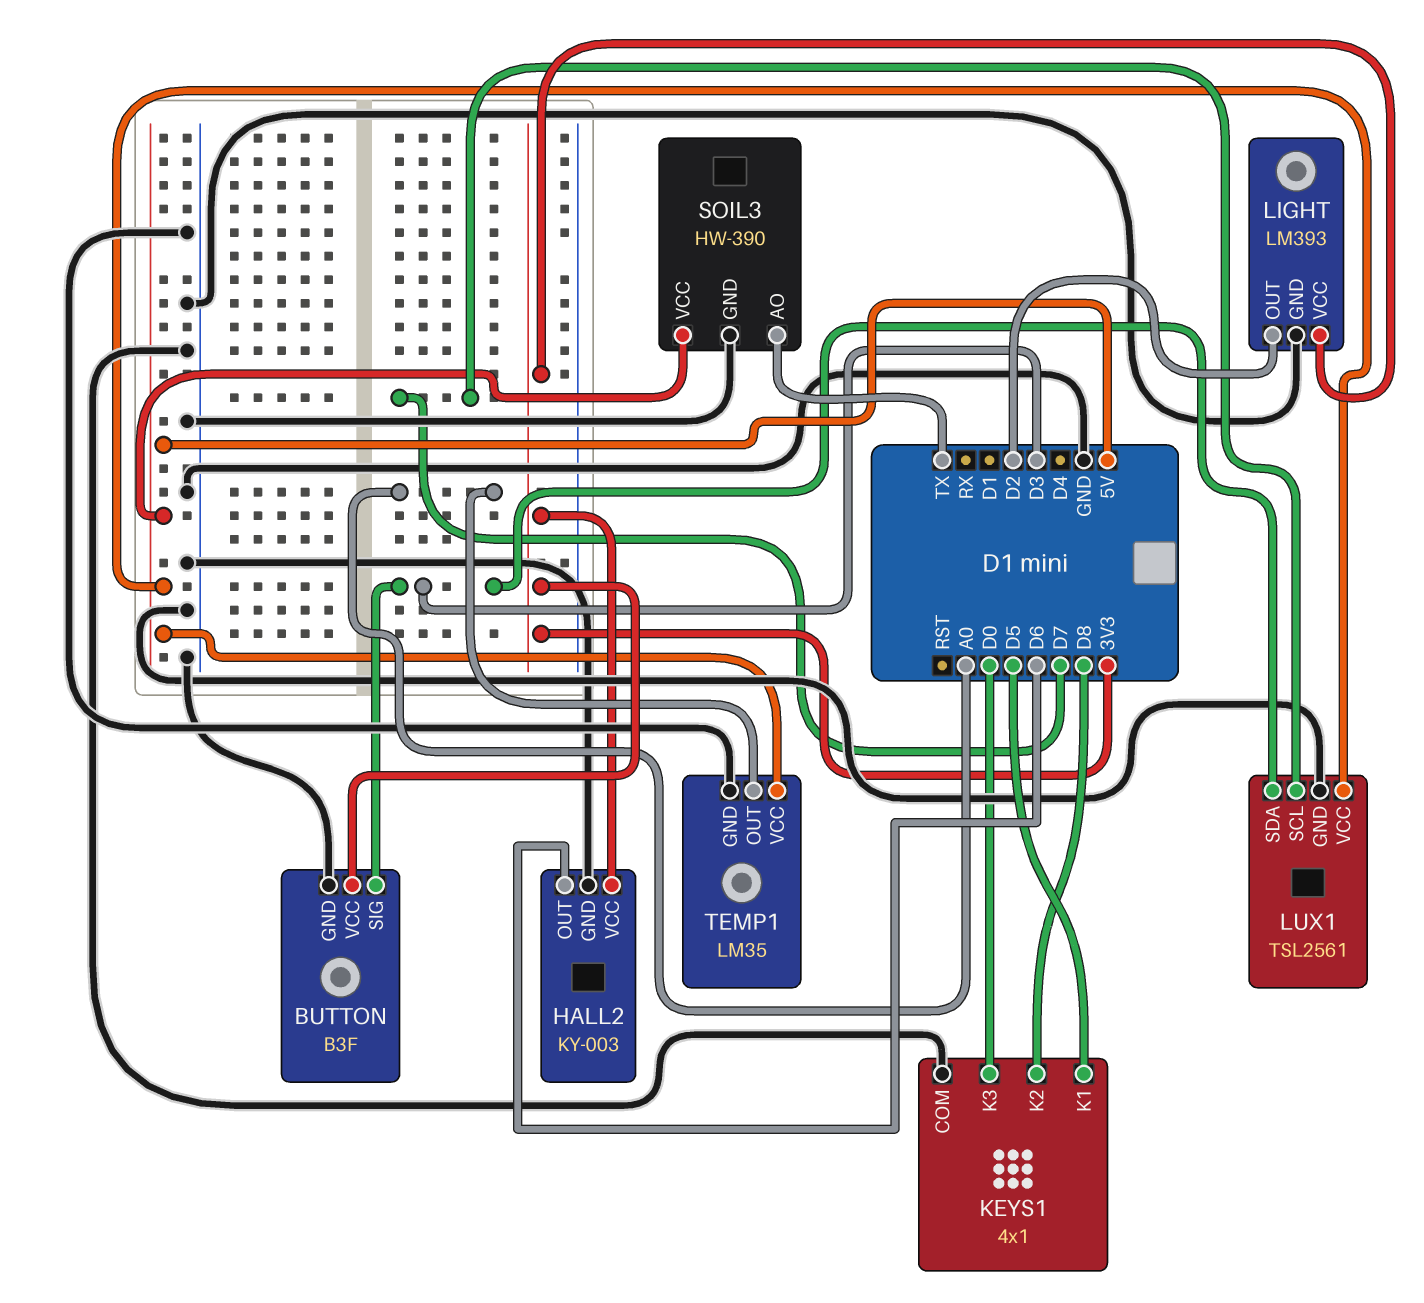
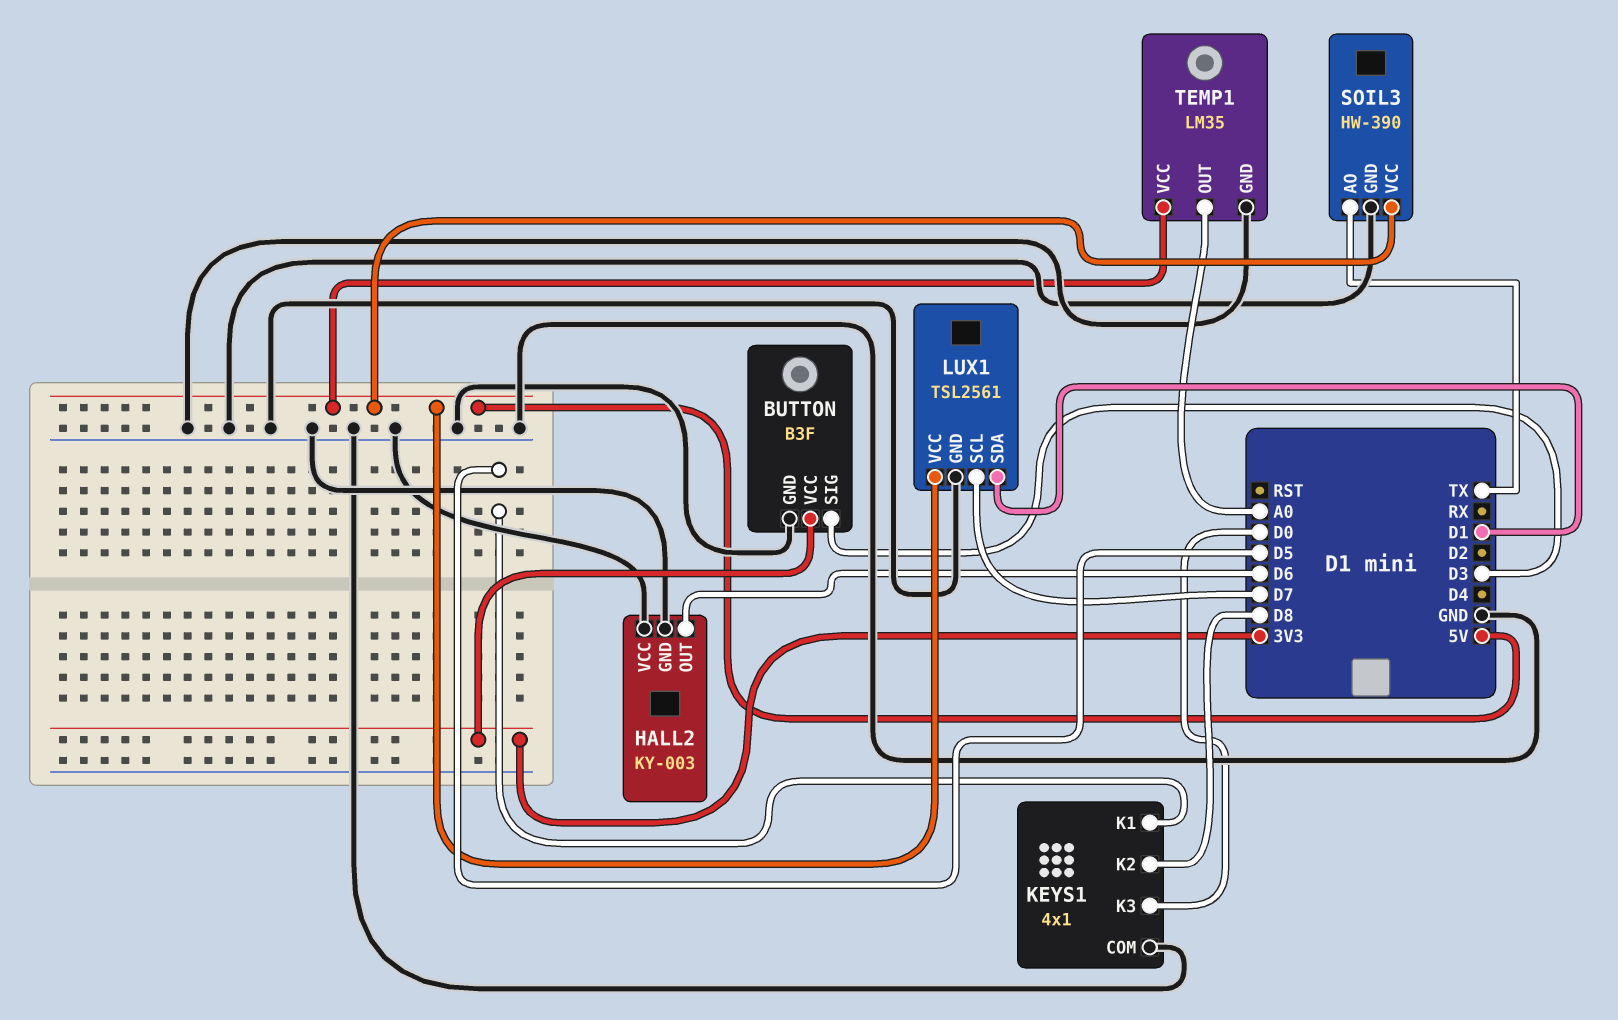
HALL2 pin VCC: 3V3 -> GND
LIGHT: LM393 -> none
LIGHT pin GND: GND -> none
LIGHT pin OUT: D2 -> none
LIGHT pin VCC: 3V3 -> none
LUX1 pin SDA: D3 -> D1

